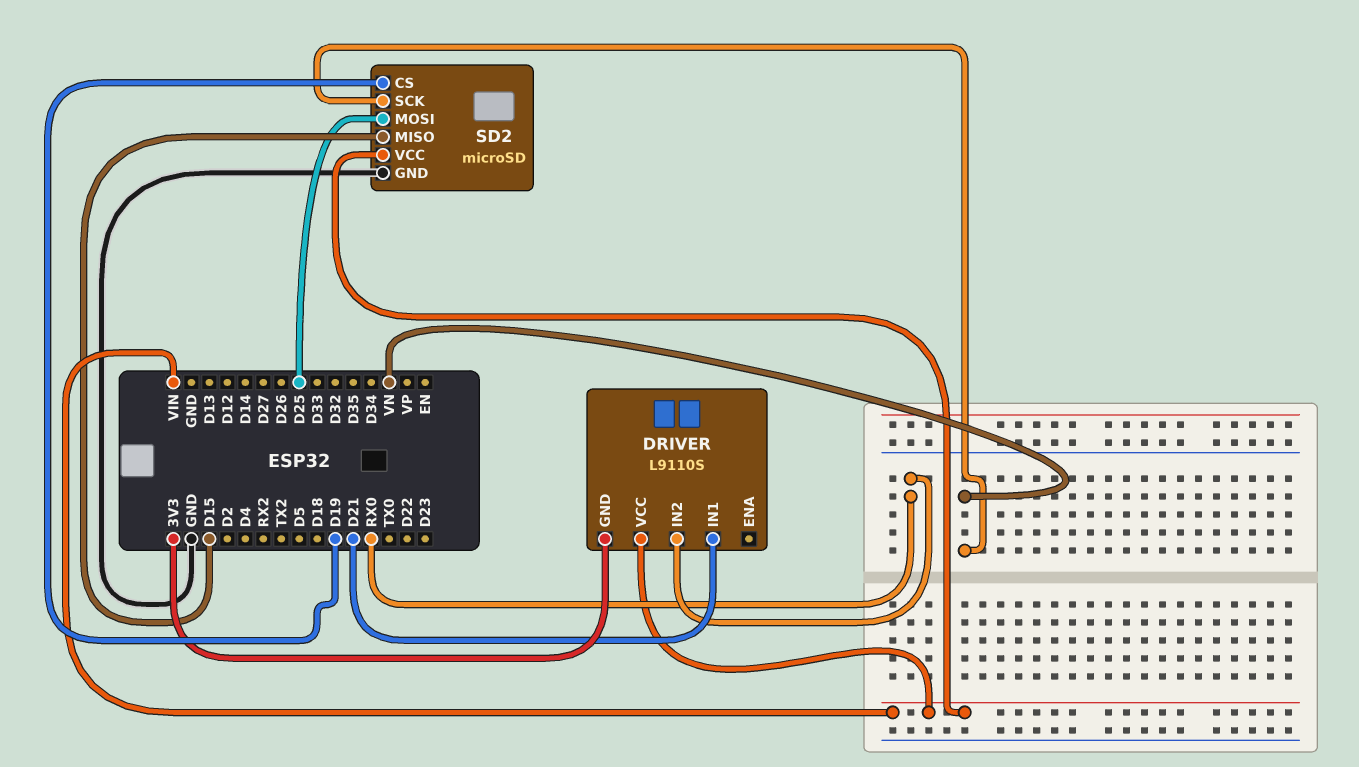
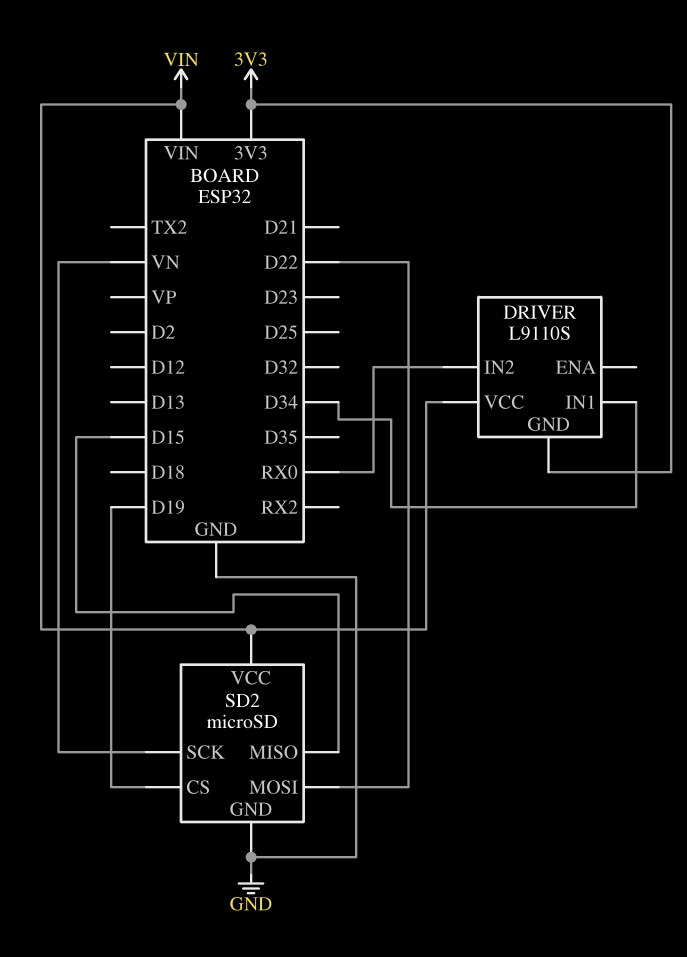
DRIVER pin IN1: D21 -> D34
SD2 pin MOSI: D25 -> D22

